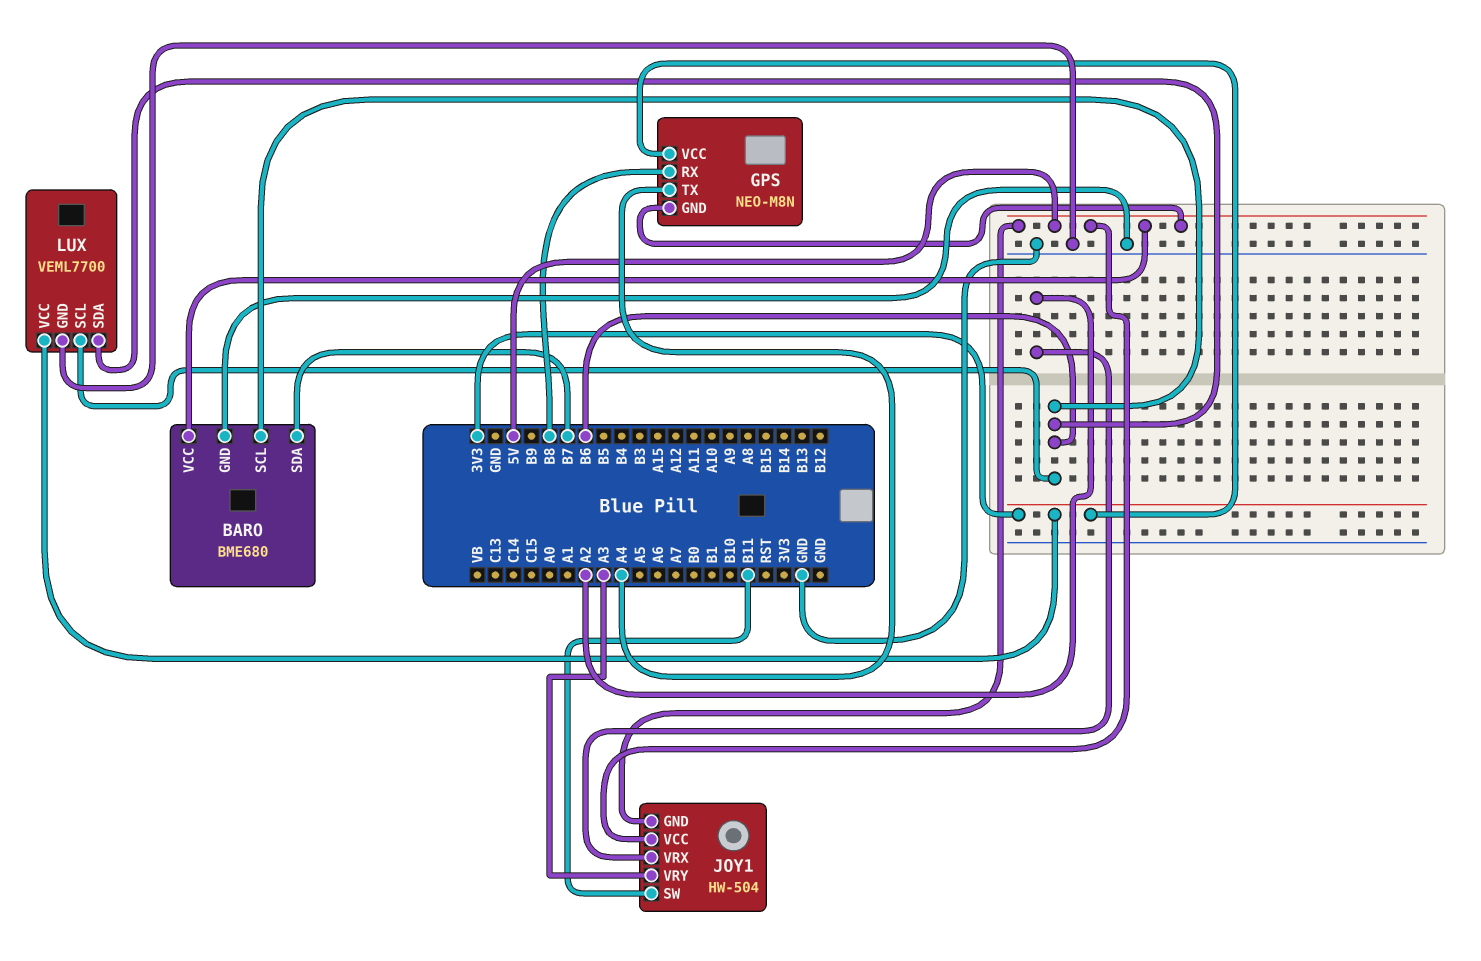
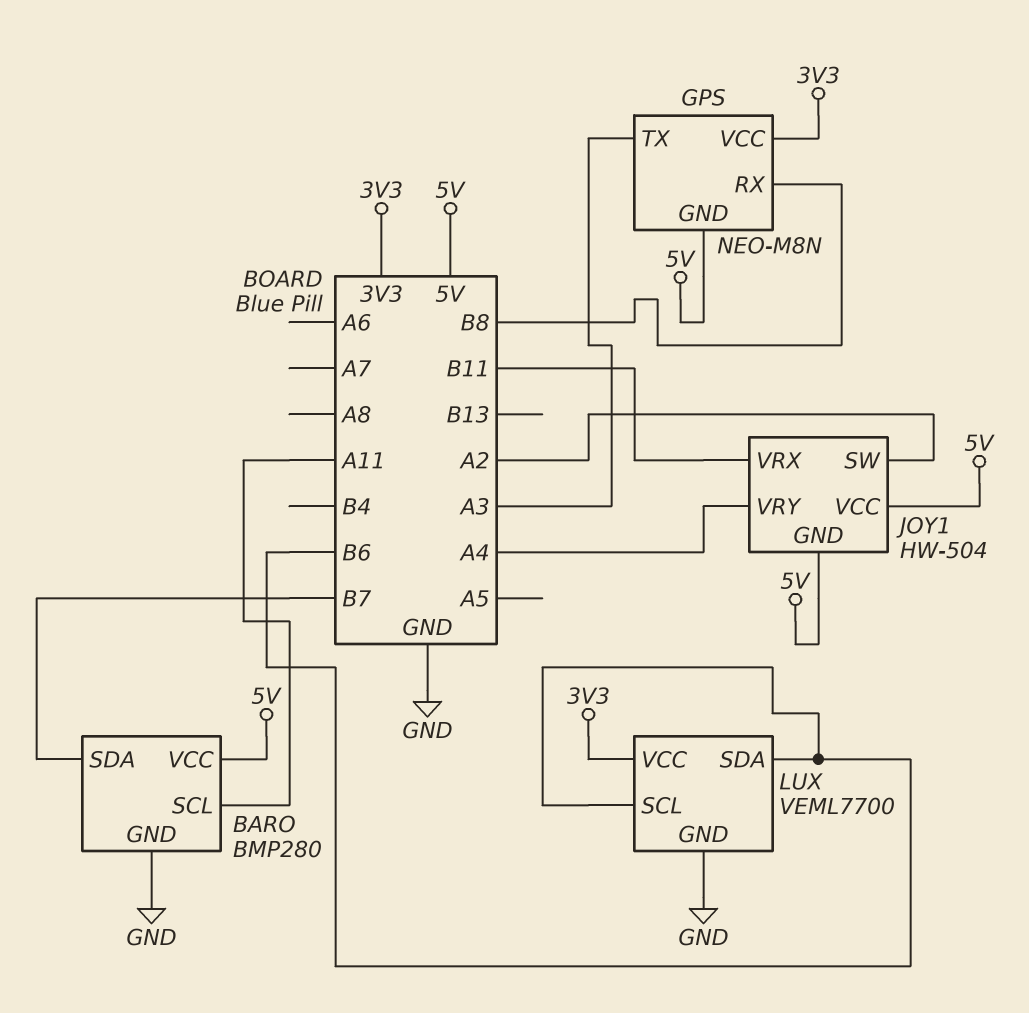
BARO: BME680 -> BMP280
BARO pin SCL: B6 -> A11
GPS pin TX: A4 -> A3
JOY1 pin SW: B11 -> A2
JOY1 pin VRX: A2 -> B11
JOY1 pin VRY: A3 -> A4

